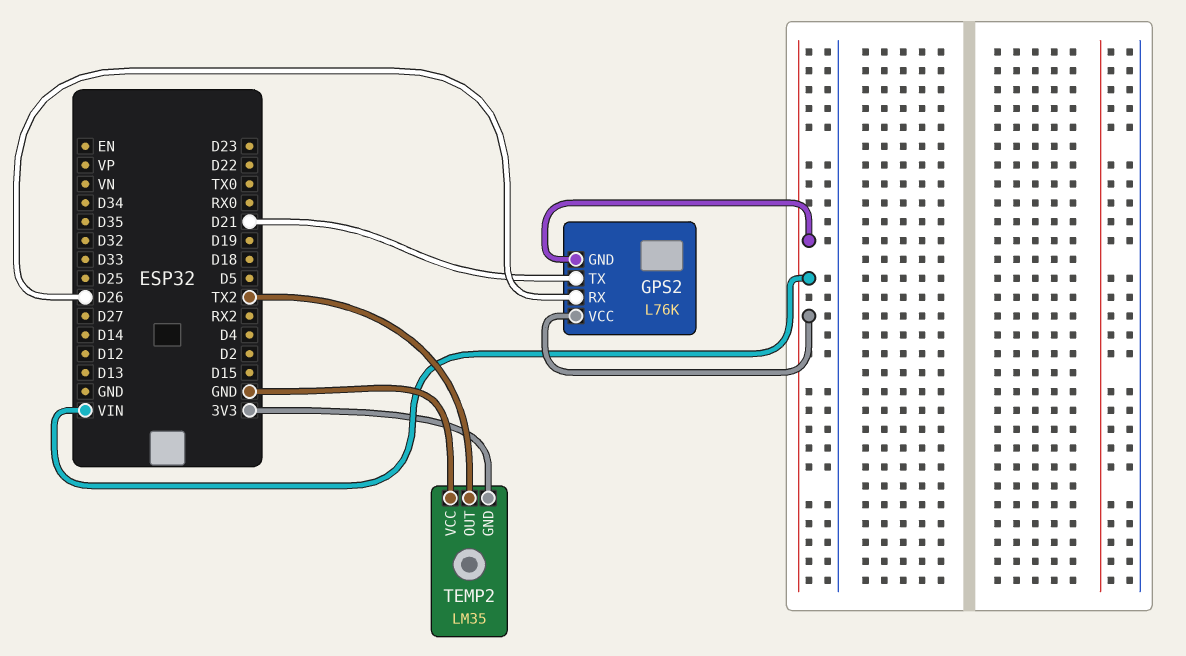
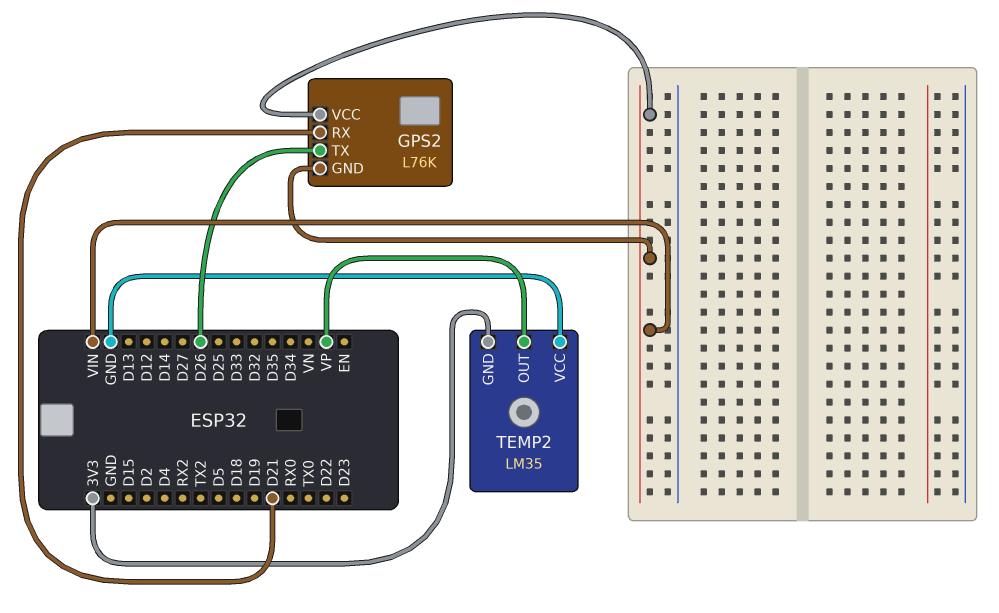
GPS2 pin RX: D26 -> D21
GPS2 pin TX: D21 -> D26
TEMP2 pin OUT: TX2 -> VP

